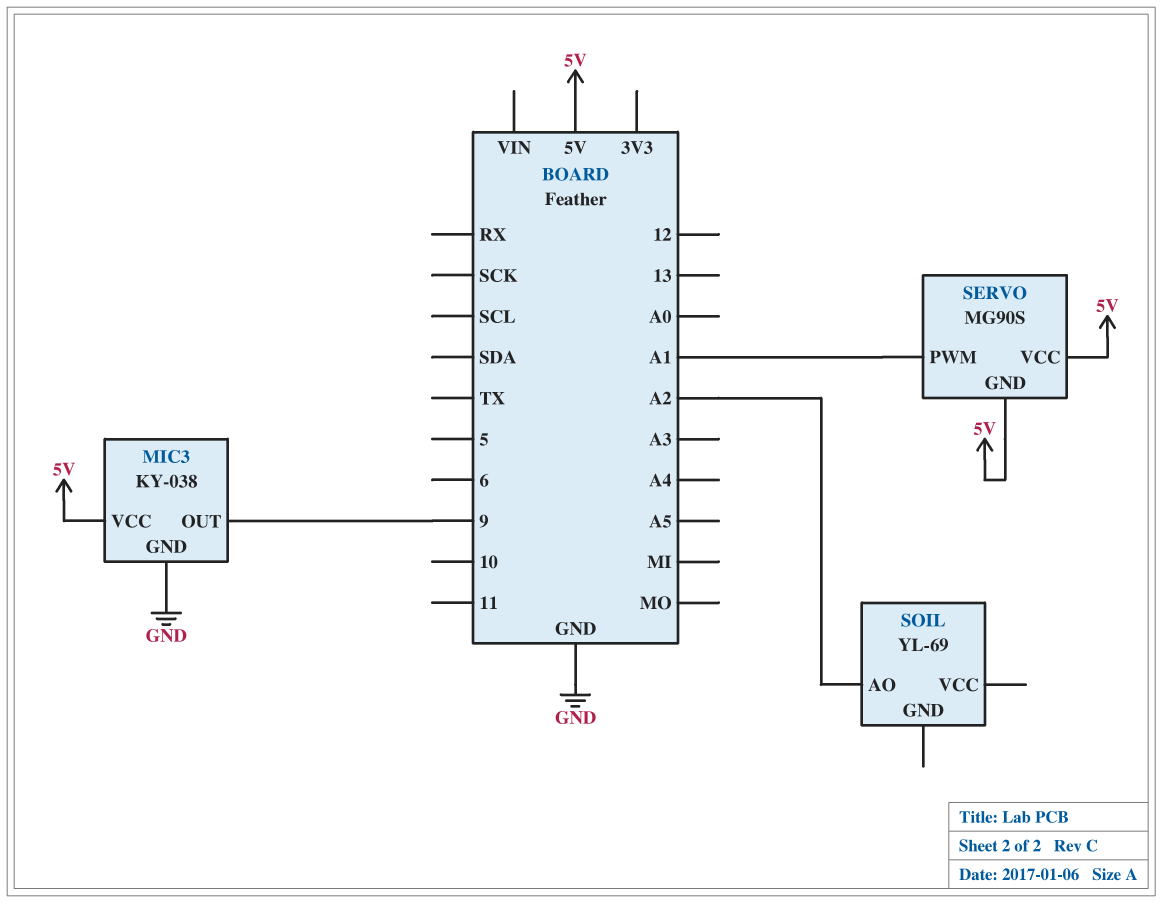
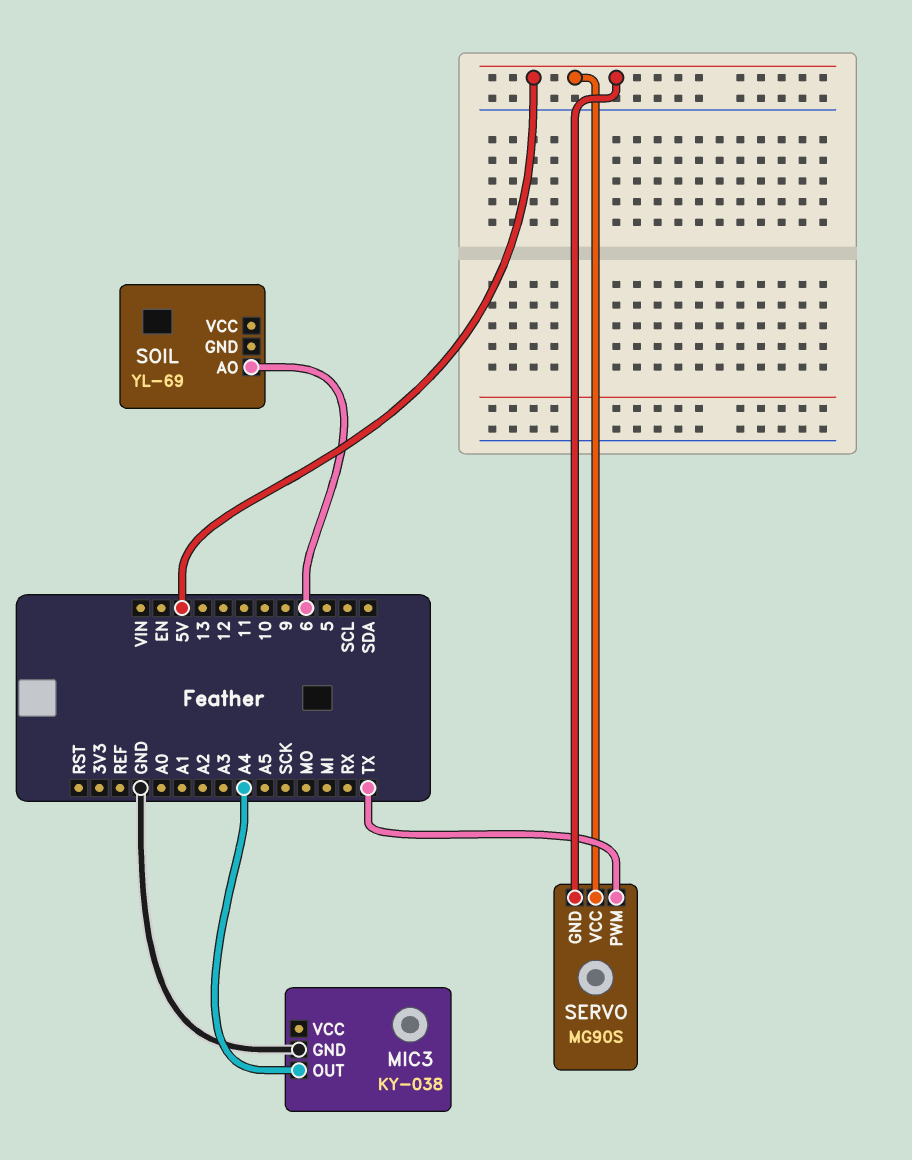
MIC3 pin OUT: 9 -> A4
MIC3 pin VCC: 5V -> none
SERVO pin PWM: A1 -> TX
SOIL pin AO: A2 -> 6

